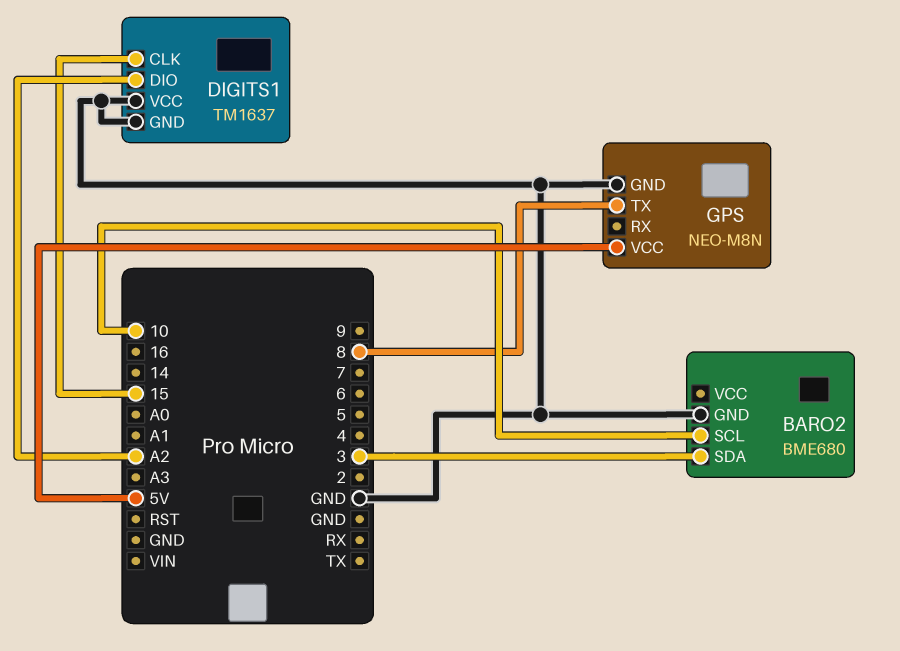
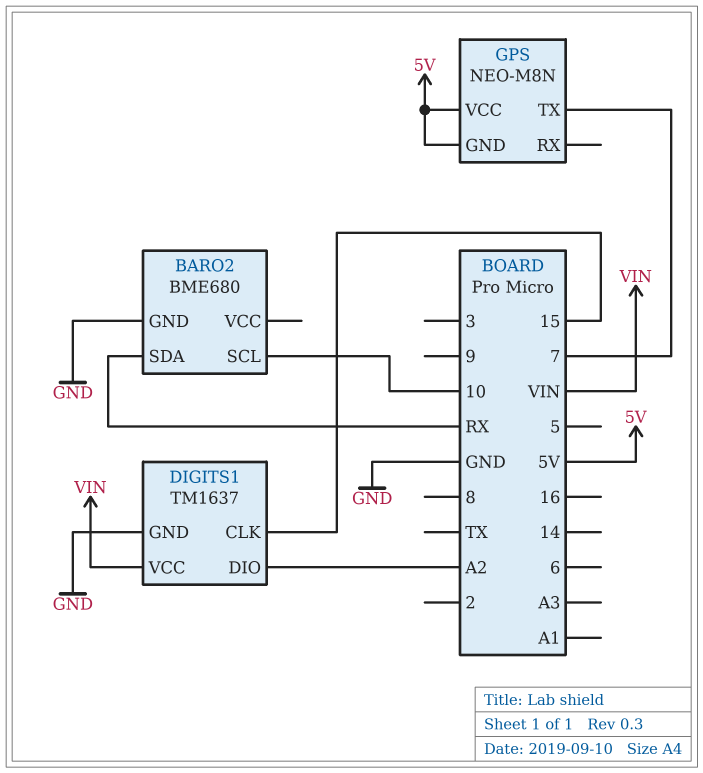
BARO2 pin SDA: 3 -> RX
DIGITS1 pin VCC: GND -> VIN
GPS pin GND: GND -> 5V
GPS pin TX: 8 -> 7

